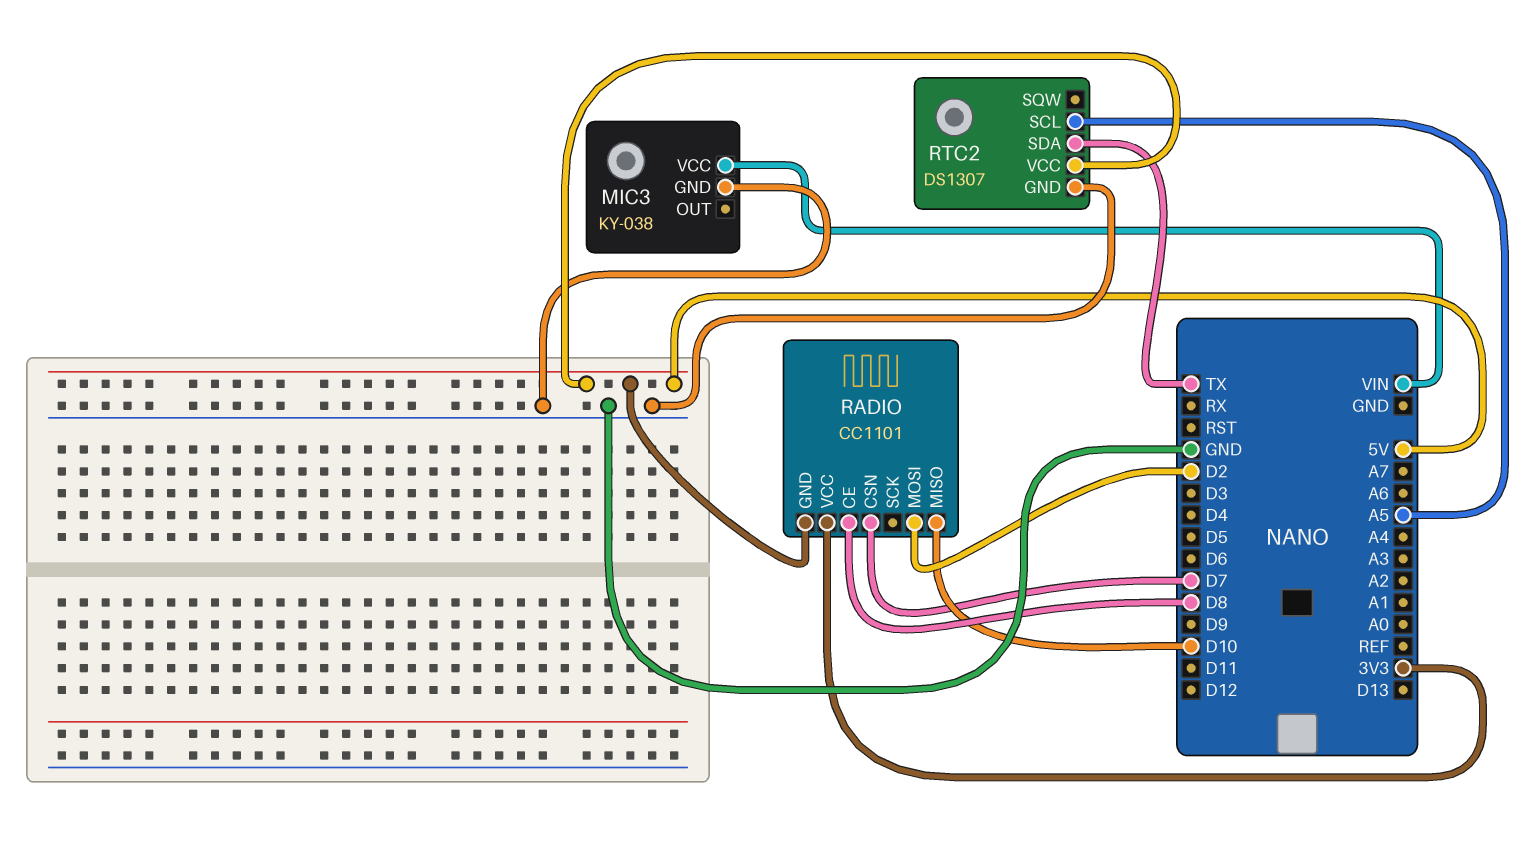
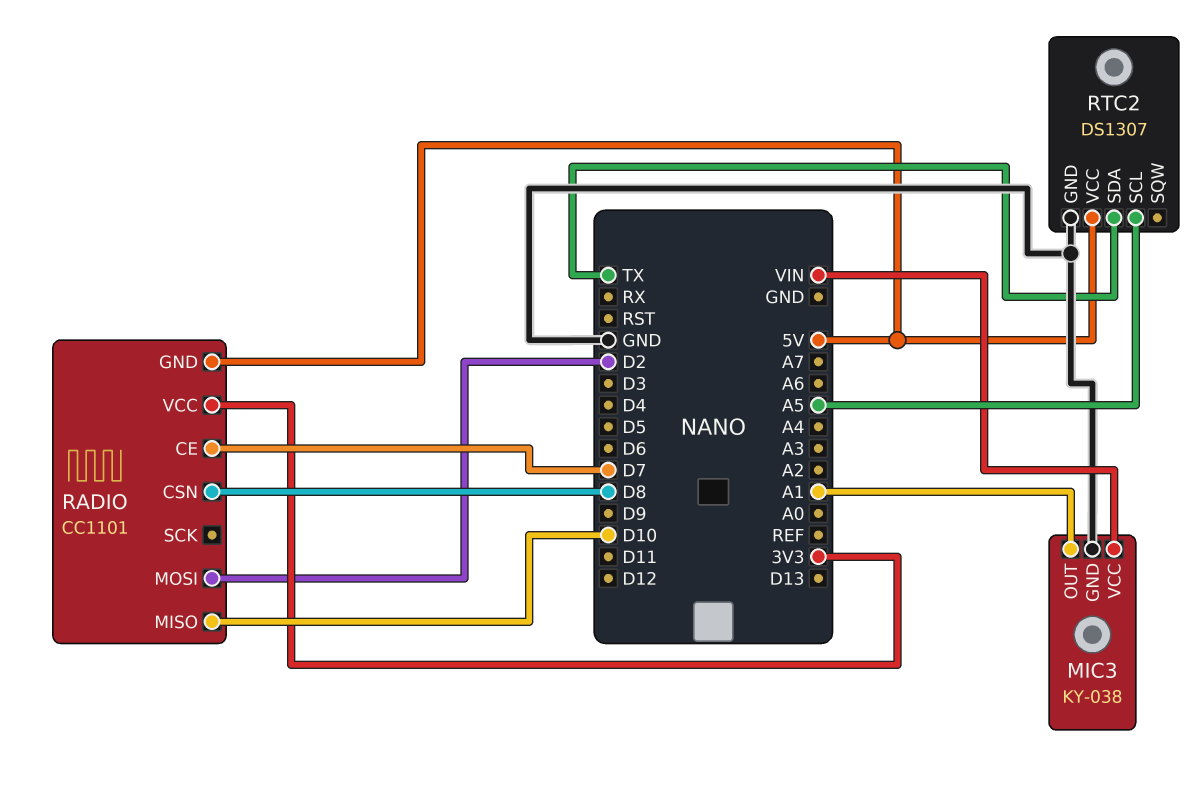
MIC3 pin OUT: none -> A1
RADIO pin CE: D8 -> D7
RADIO pin CSN: D7 -> D8

